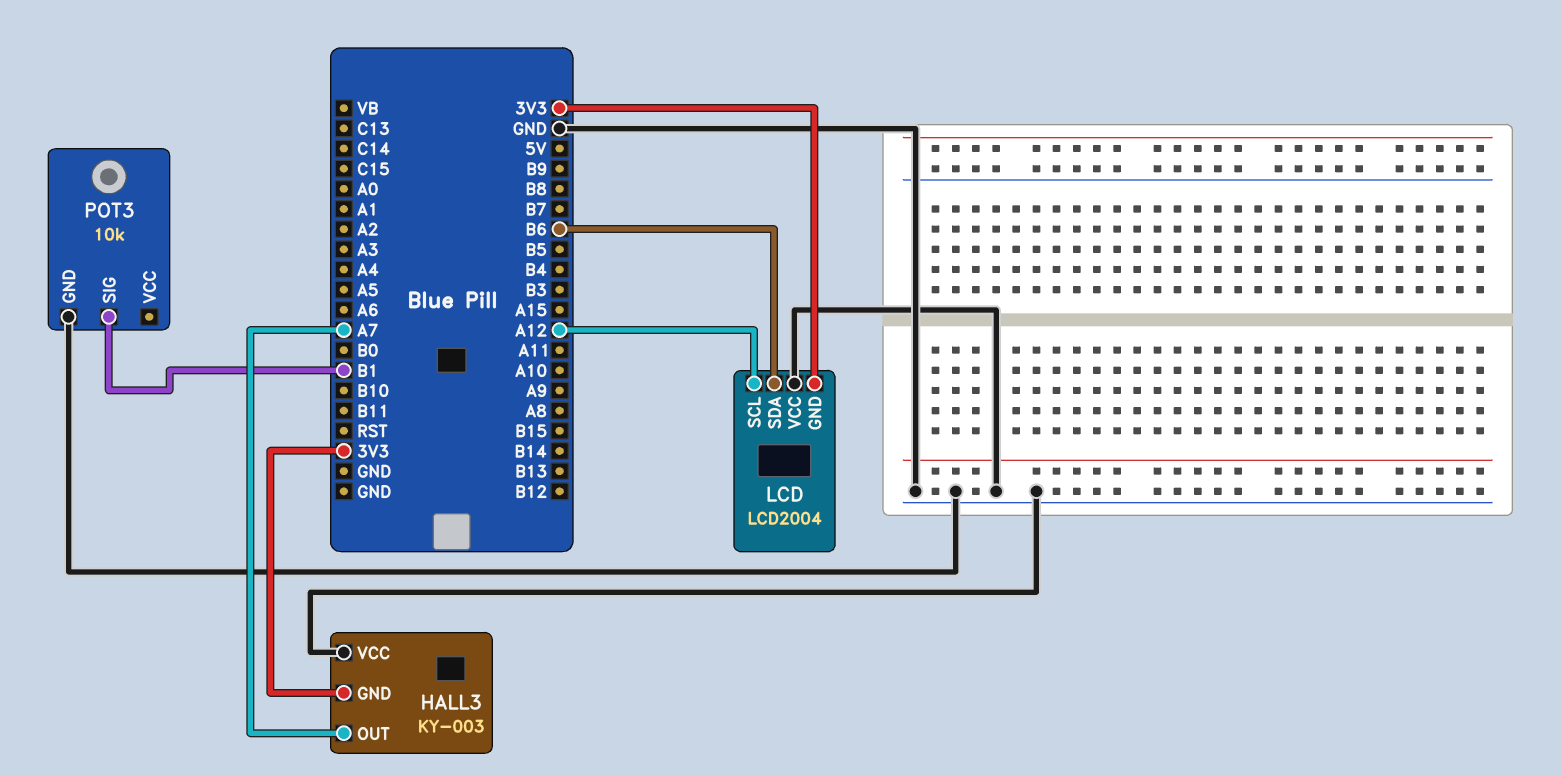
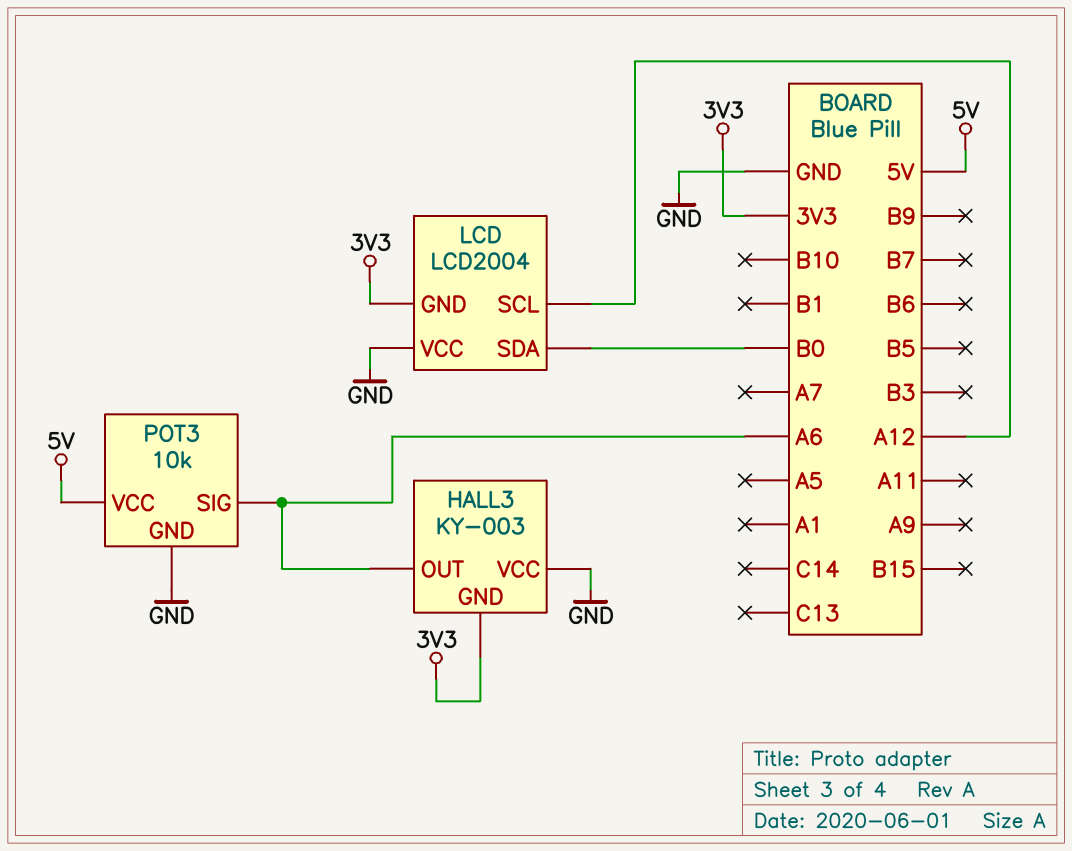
HALL3 pin OUT: A7 -> A6
LCD pin SDA: B6 -> B0
POT3 pin SIG: B1 -> A6
POT3 pin VCC: none -> 5V

